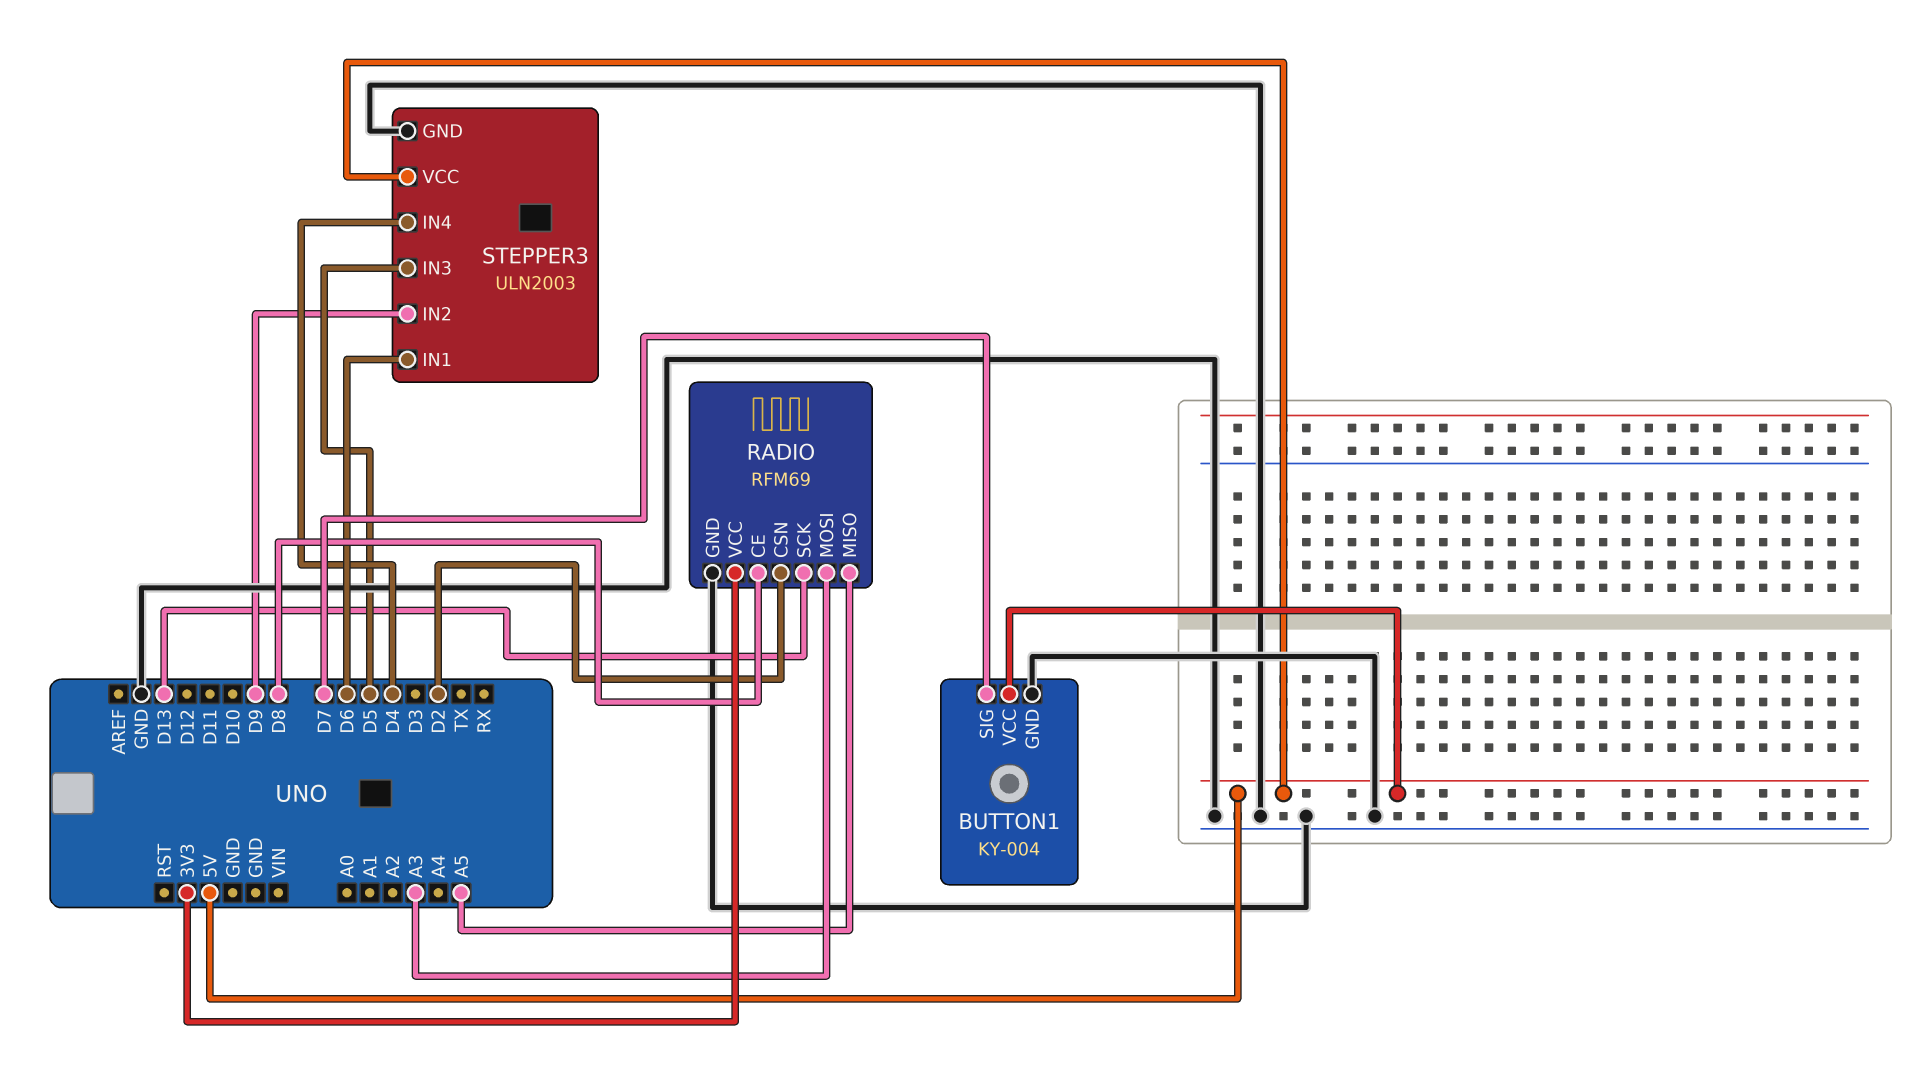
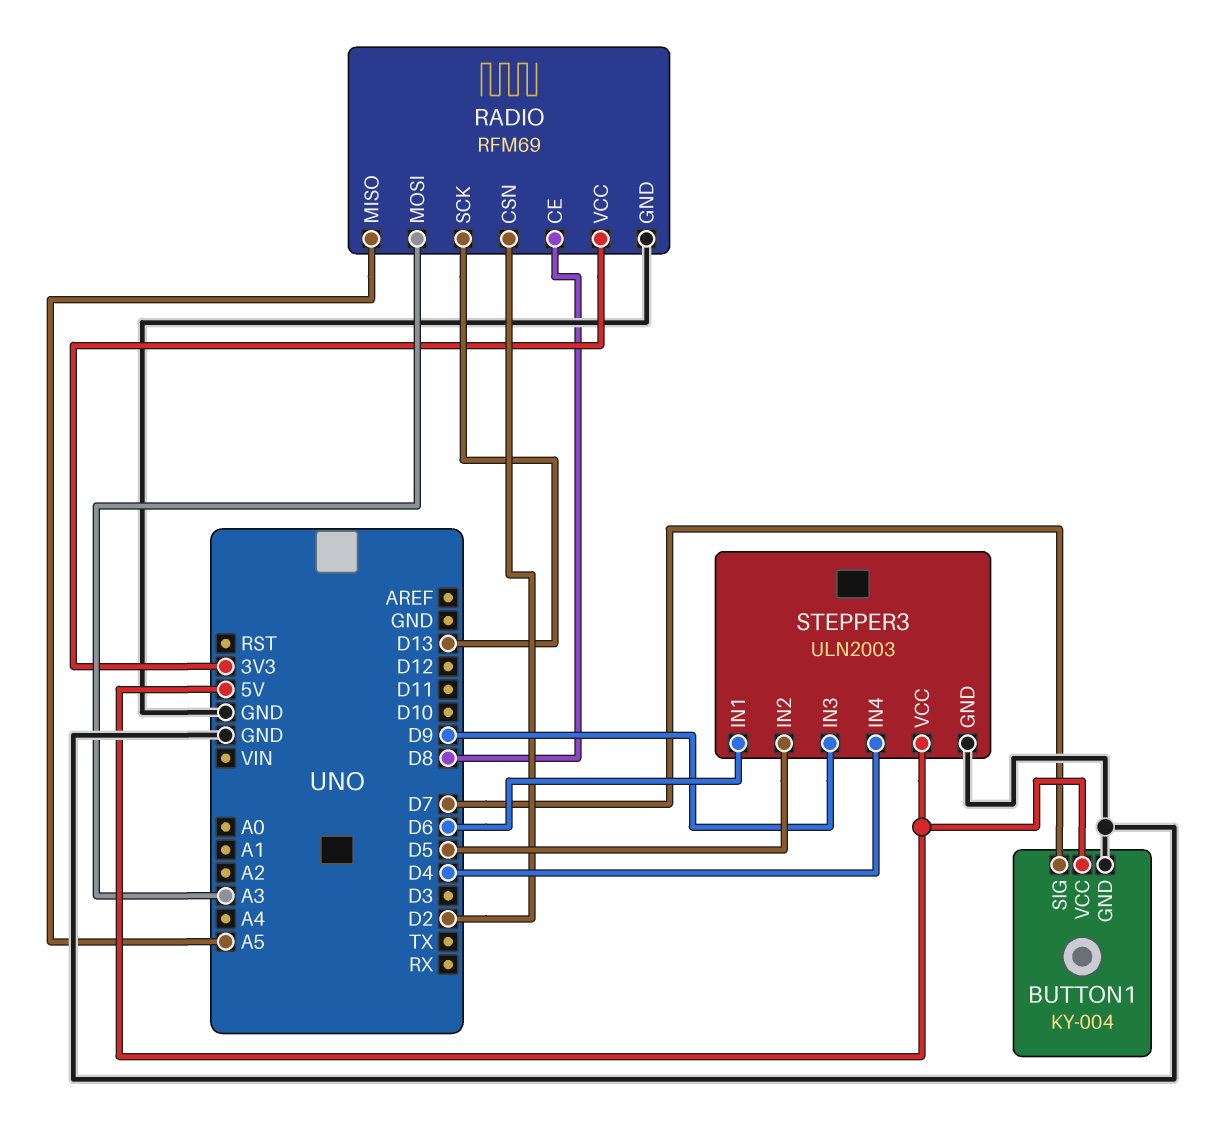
STEPPER3 pin IN2: D9 -> D5
STEPPER3 pin IN3: D5 -> D9

